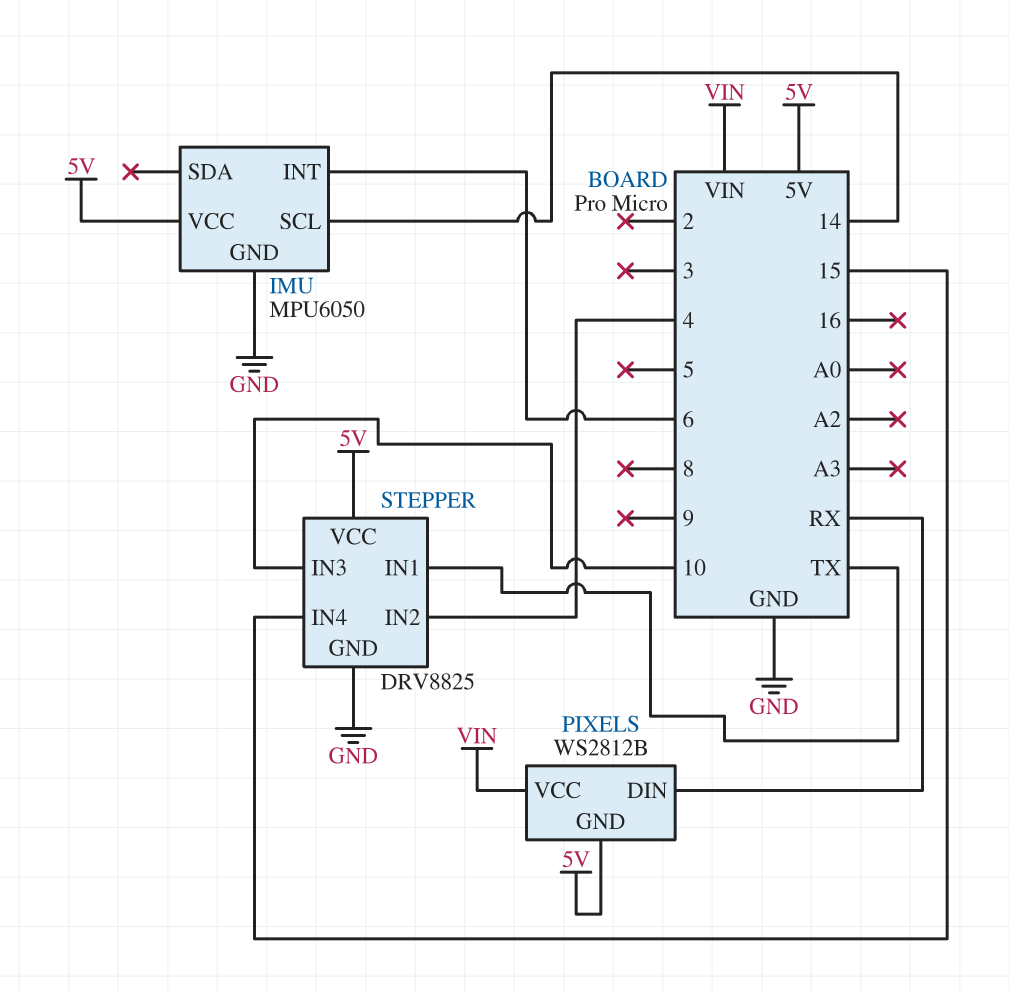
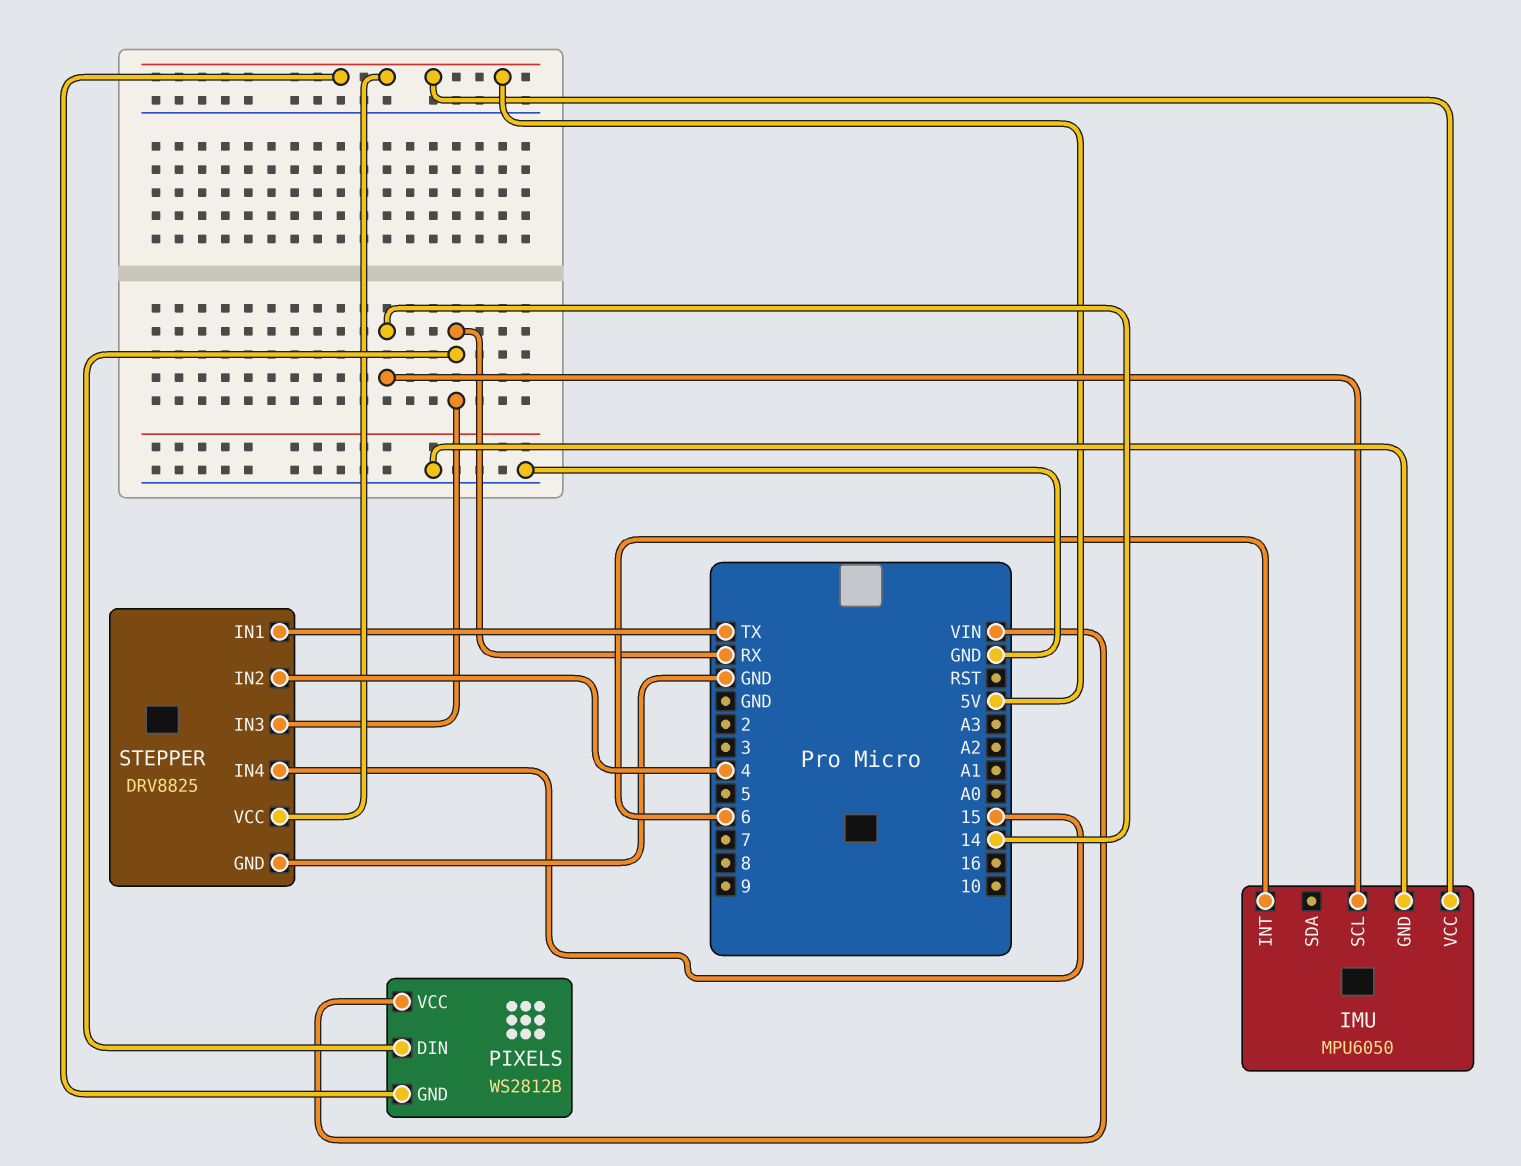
STEPPER pin IN3: 10 -> RX

